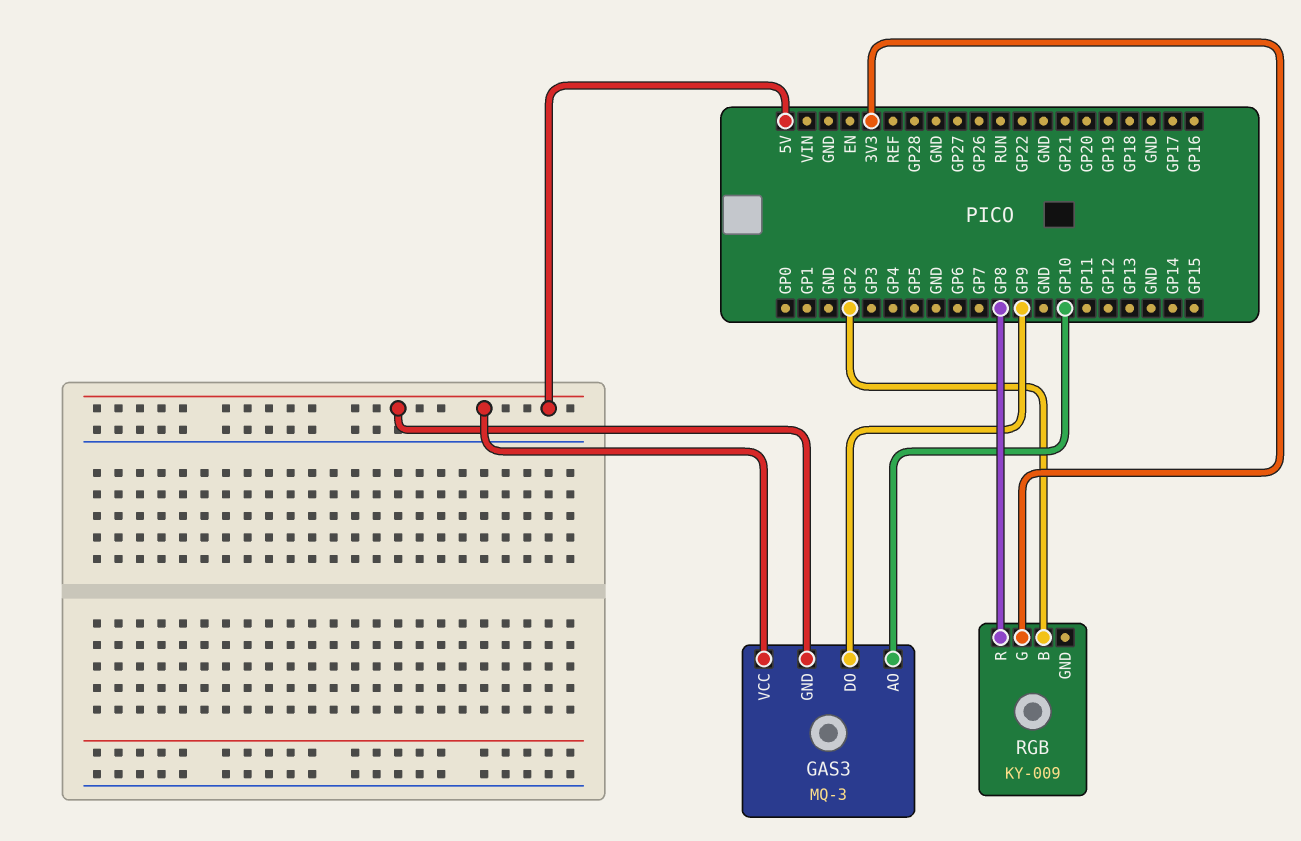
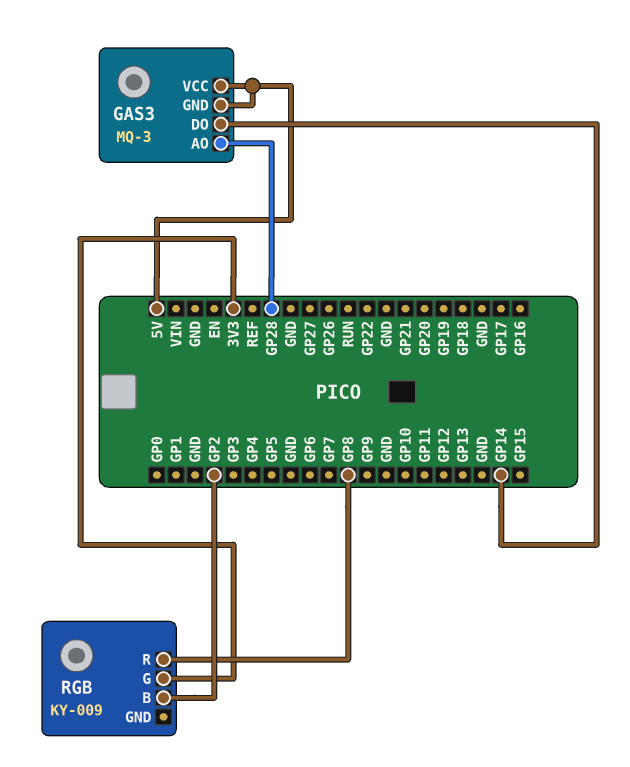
GAS3 pin AO: GP10 -> GP28
GAS3 pin DO: GP9 -> GP14

